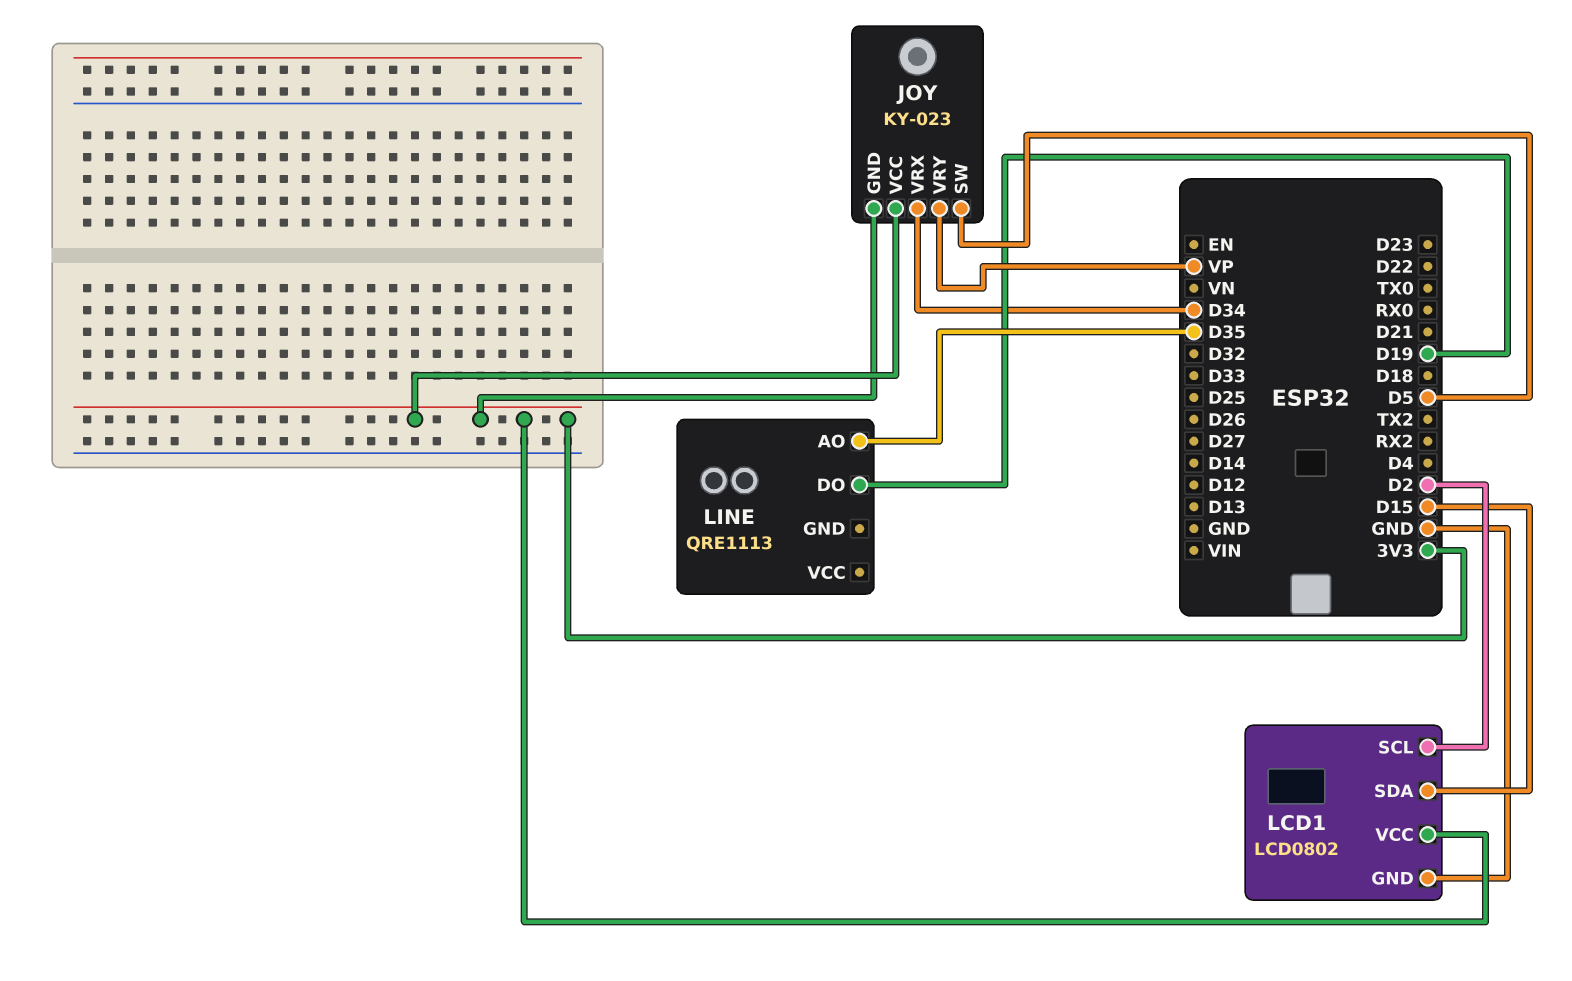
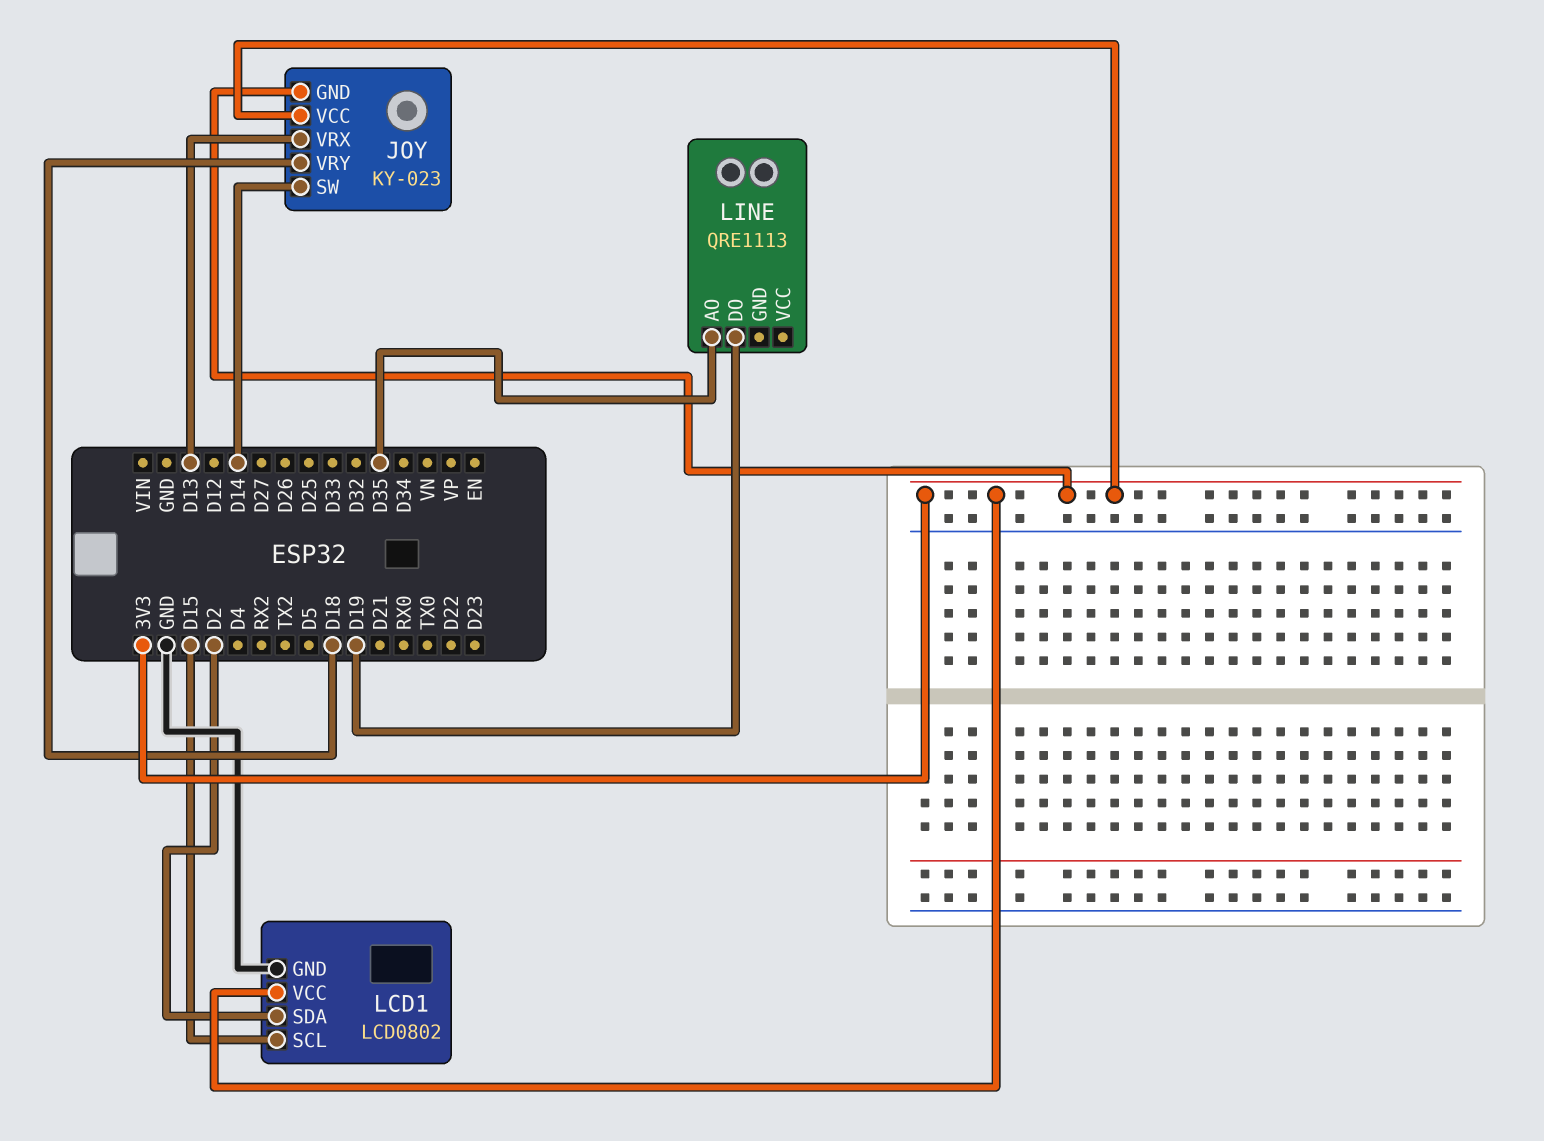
JOY pin SW: D5 -> D14
JOY pin VRX: D34 -> D13
JOY pin VRY: VP -> D18
LCD1 pin SCL: D2 -> D15
LCD1 pin SDA: D15 -> D2

